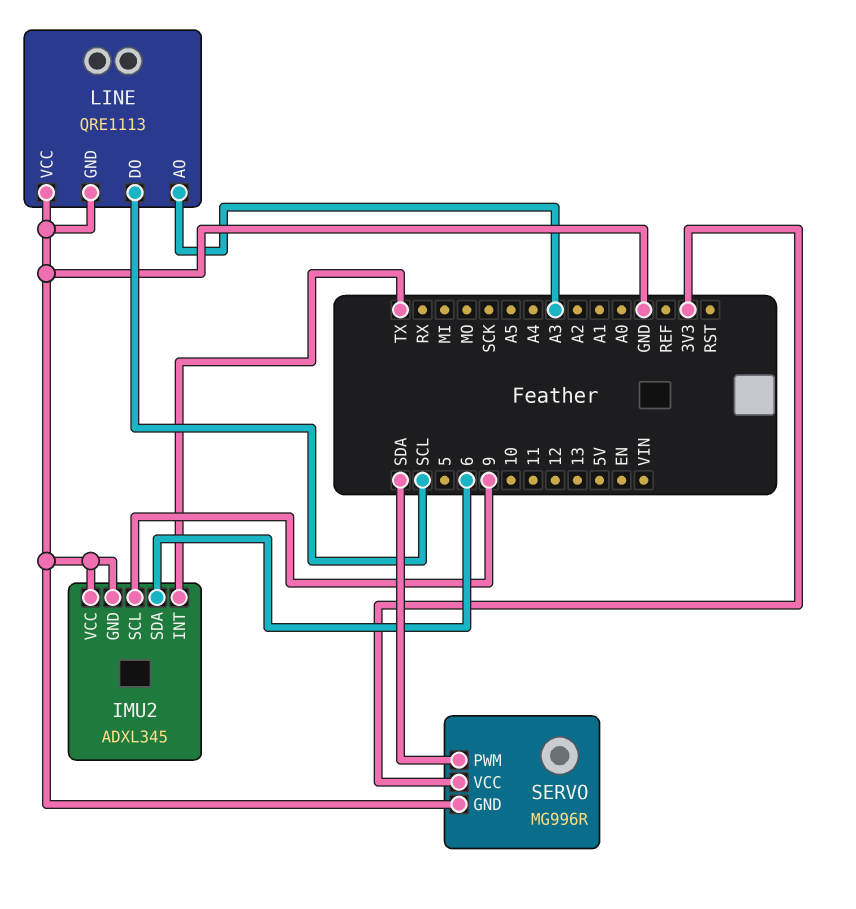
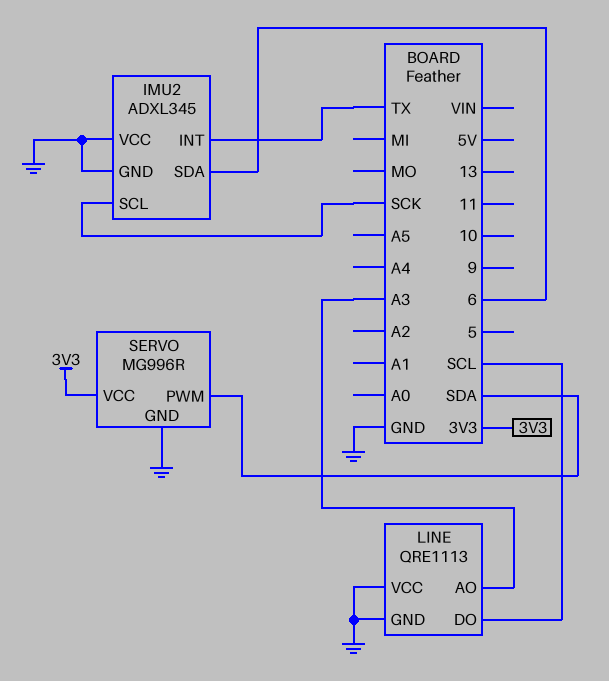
IMU2 pin SCL: 9 -> SCK

